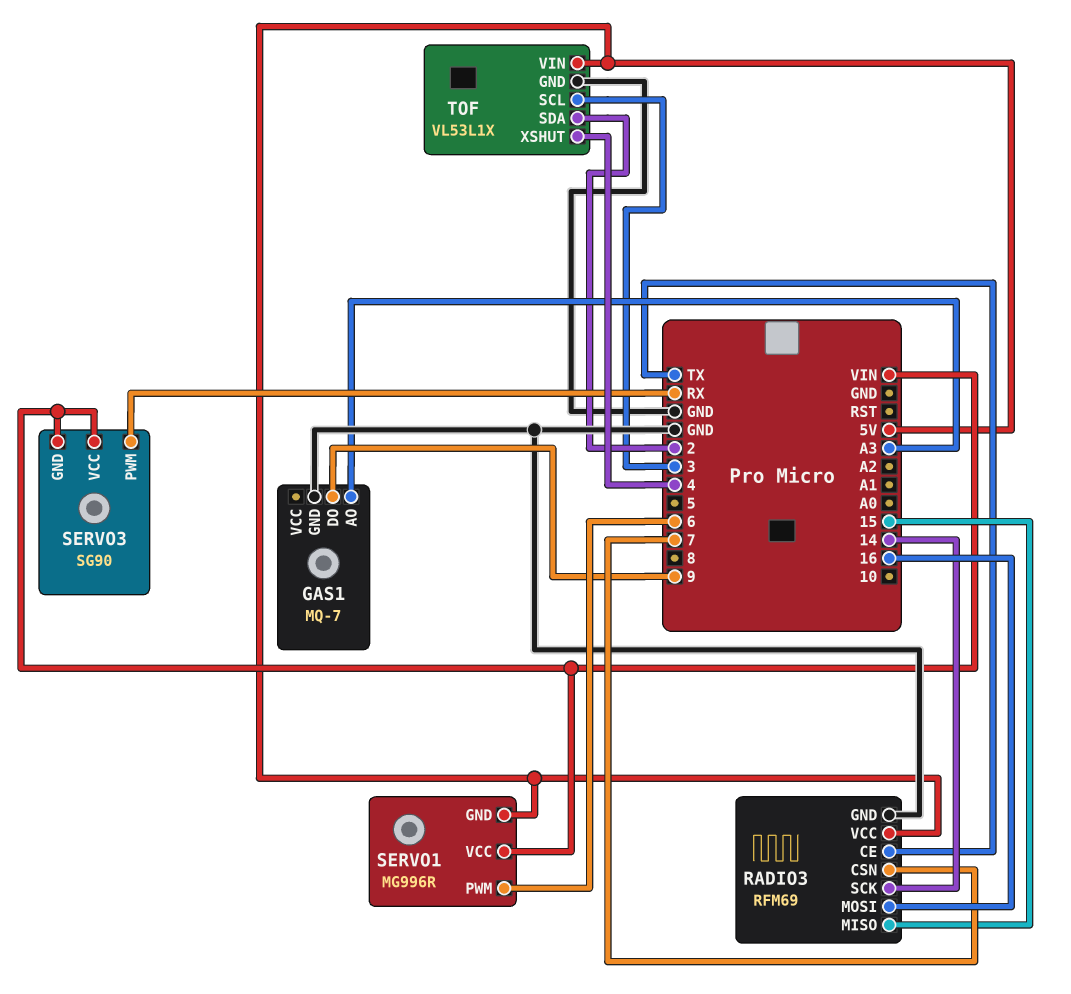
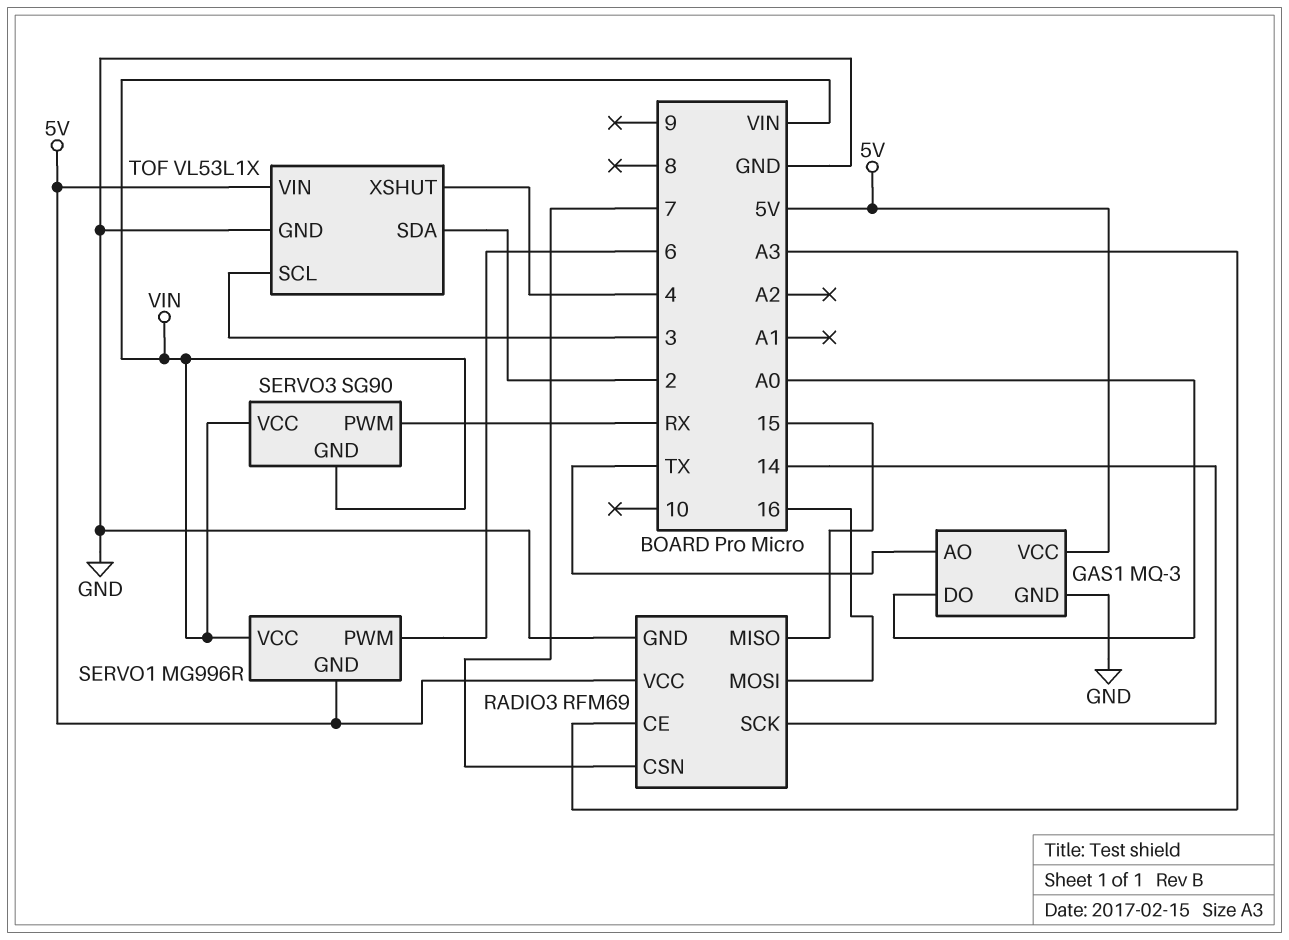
GAS1: MQ-7 -> MQ-3
GAS1 pin AO: A3 -> TX
GAS1 pin DO: 9 -> A0
GAS1 pin VCC: none -> 5V
RADIO3 pin CE: TX -> A3

